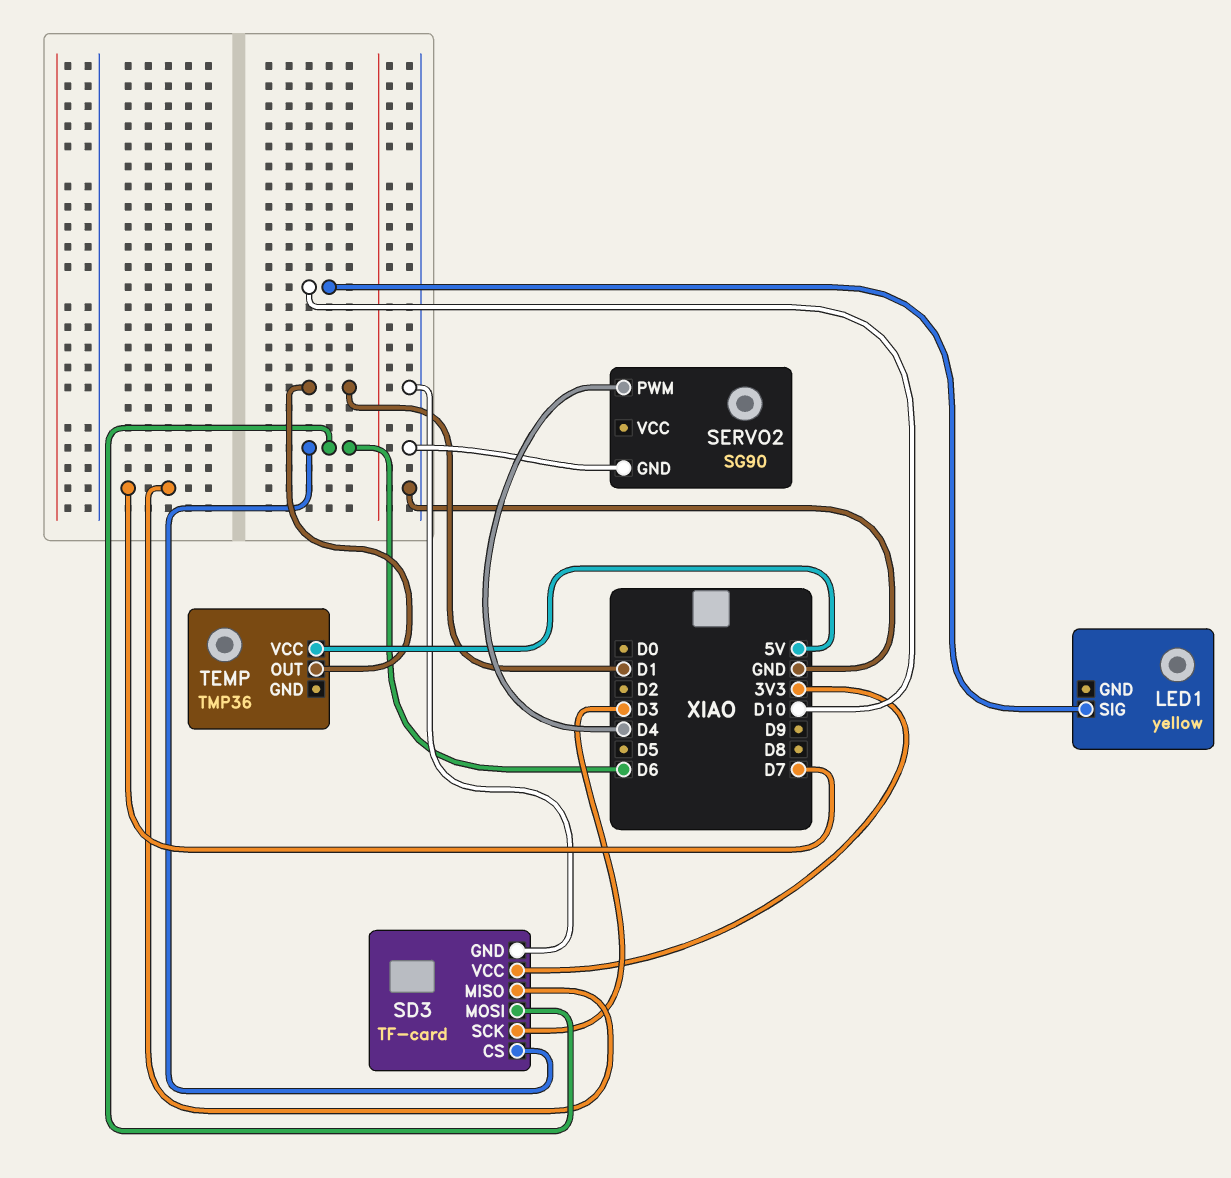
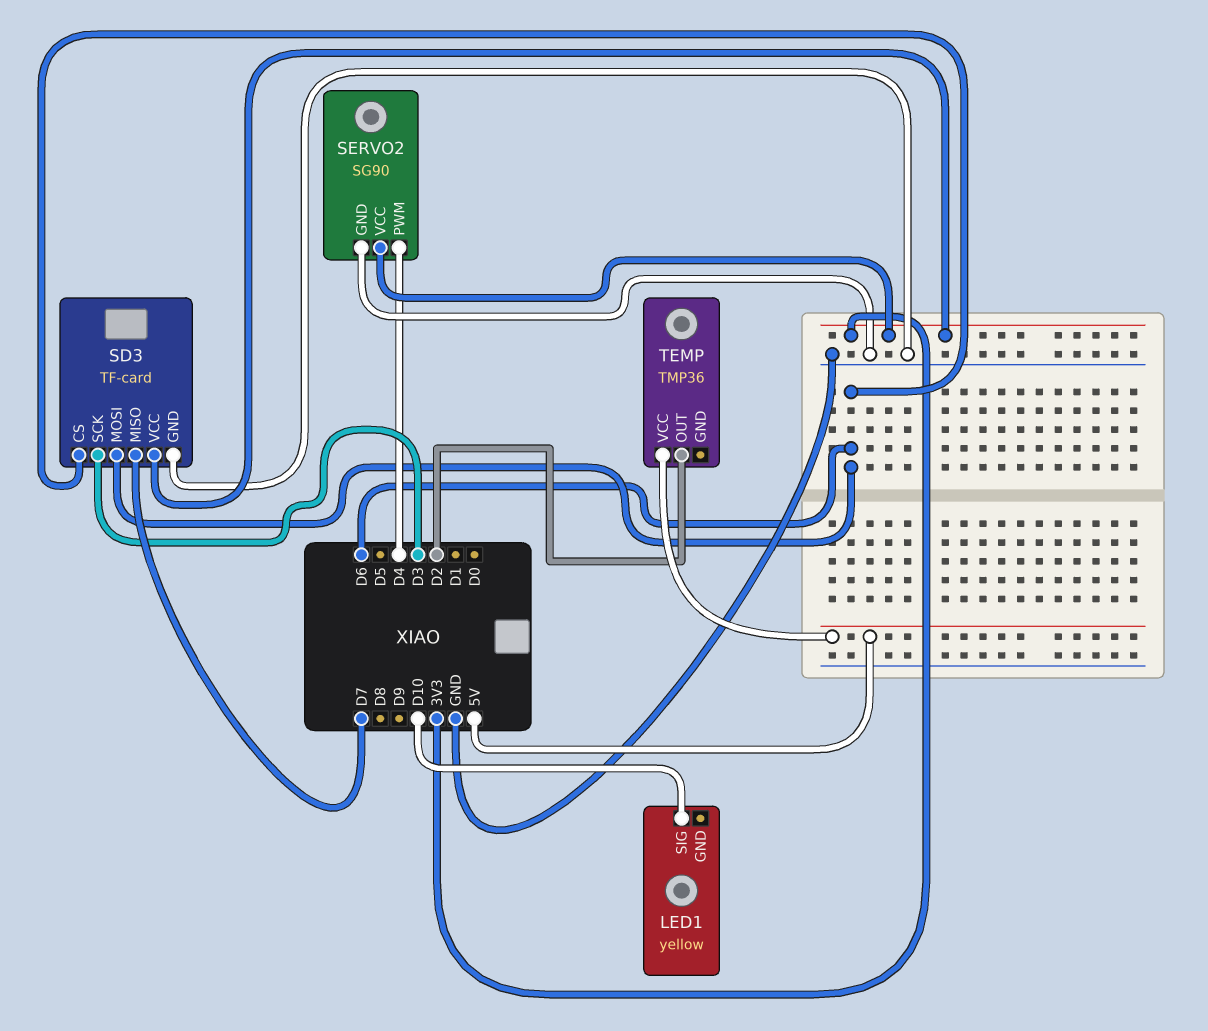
SERVO2 pin VCC: none -> 3V3
TEMP pin OUT: D1 -> D2

